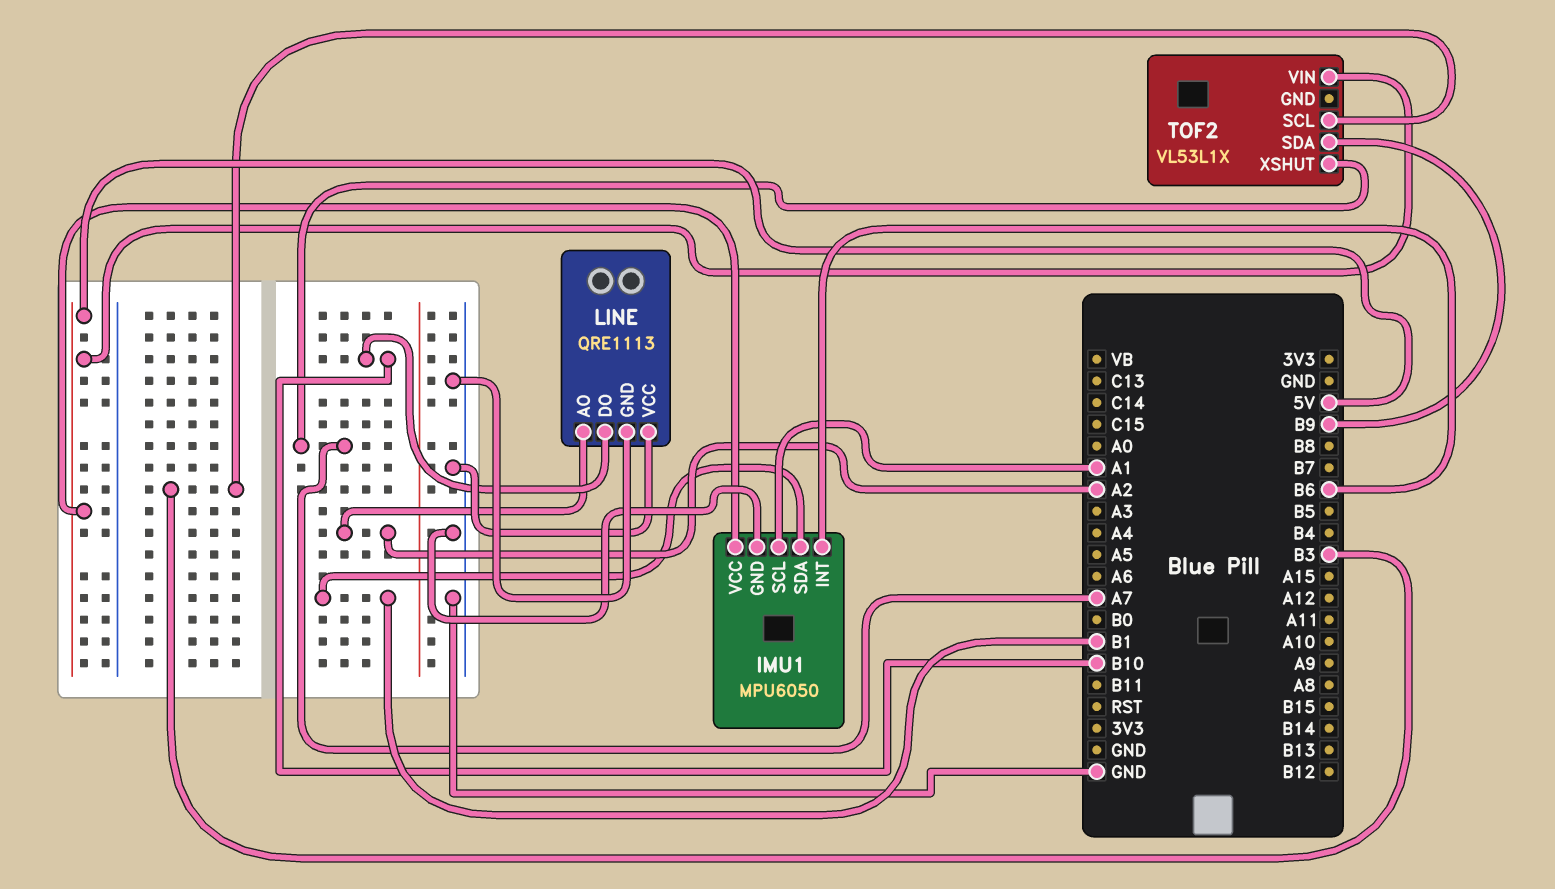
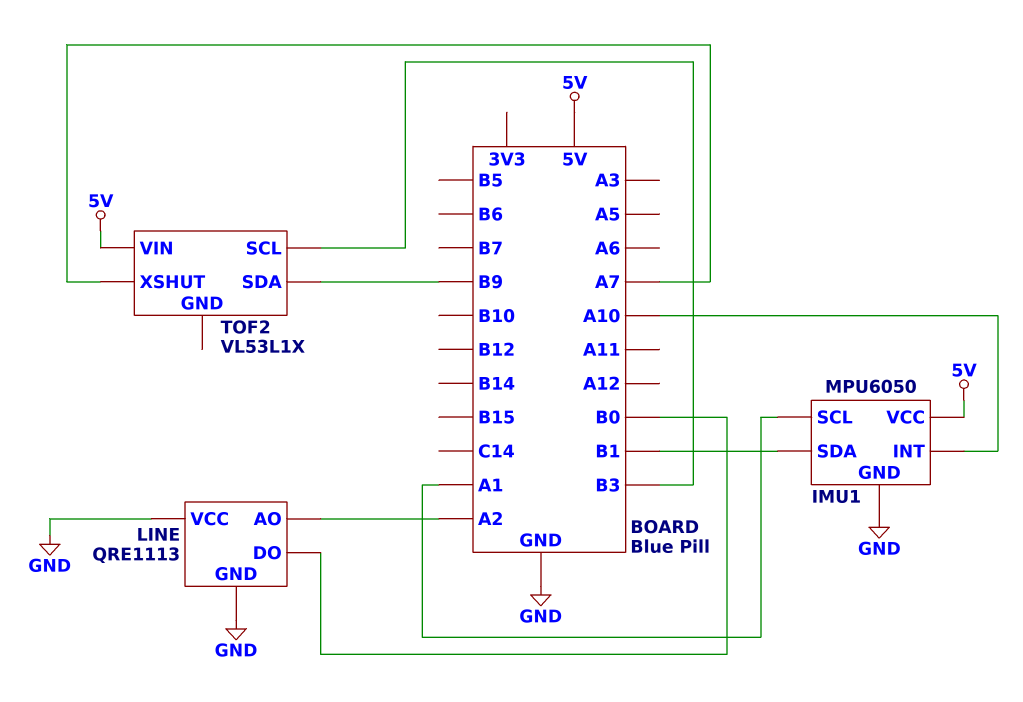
IMU1 pin INT: B6 -> A10
LINE pin DO: B10 -> B0

